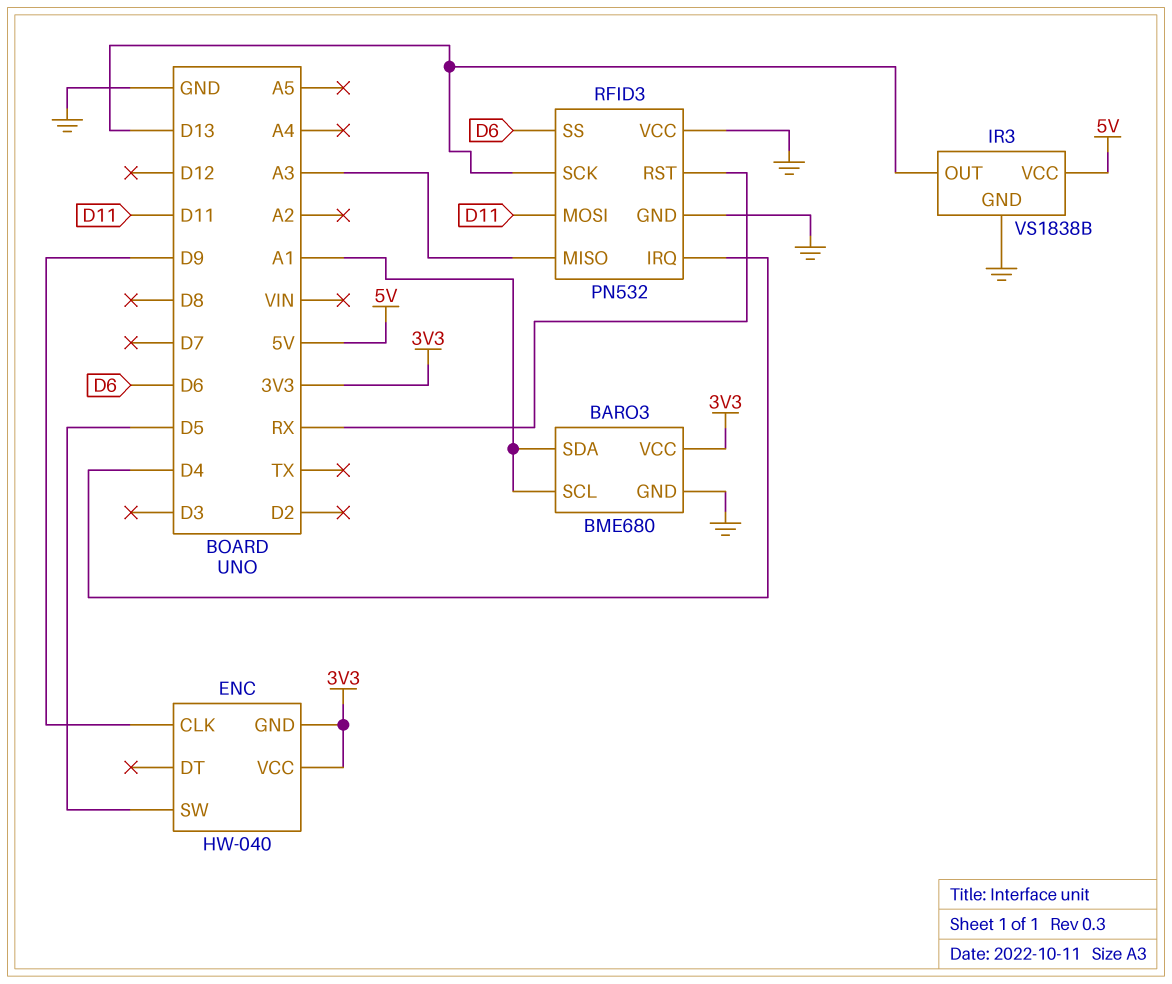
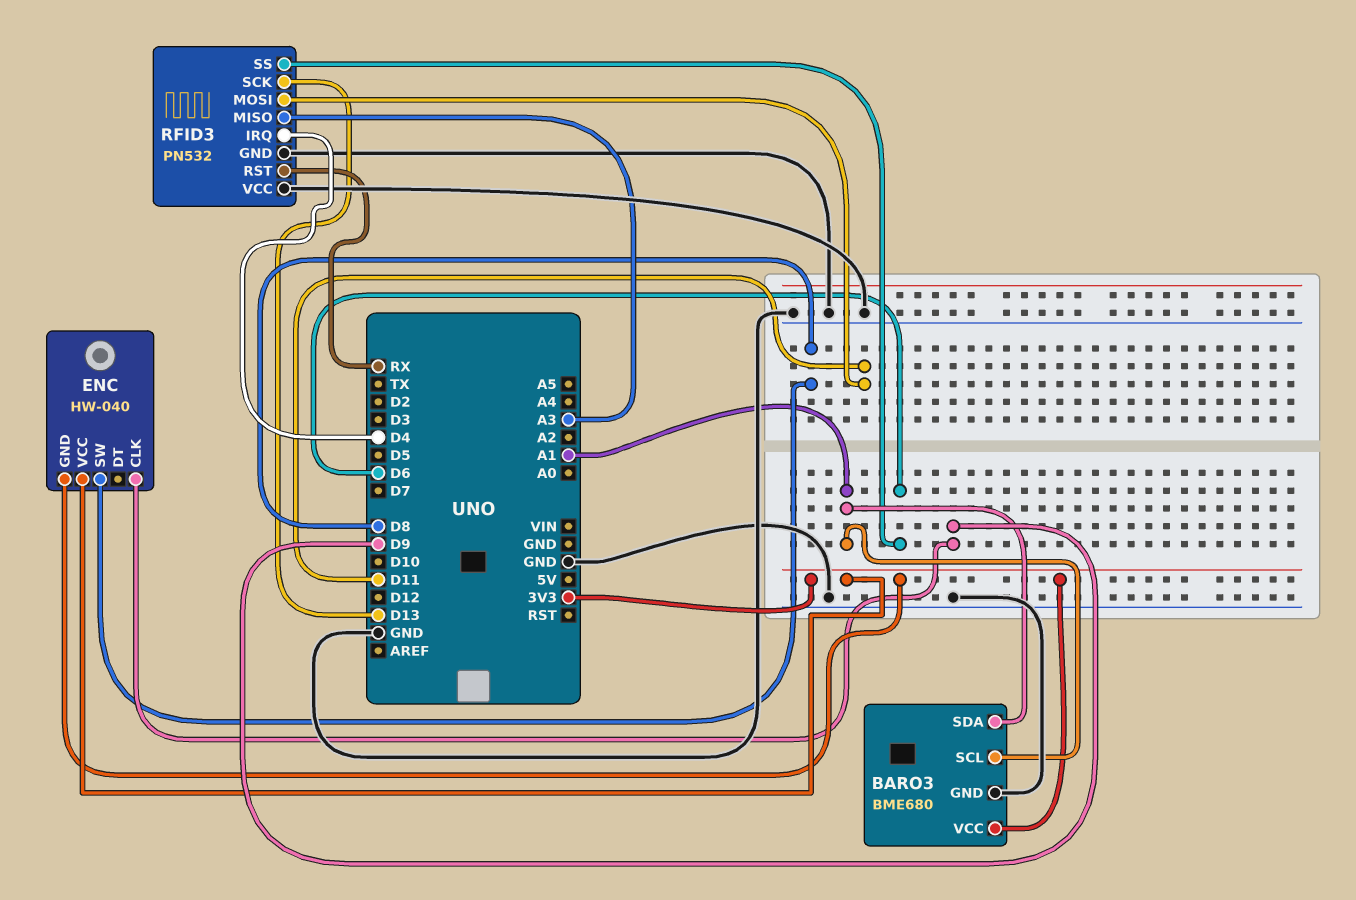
ENC pin SW: D5 -> D8
IR3: VS1838B -> none
IR3 pin GND: GND -> none
IR3 pin OUT: D13 -> none
IR3 pin VCC: 5V -> none

